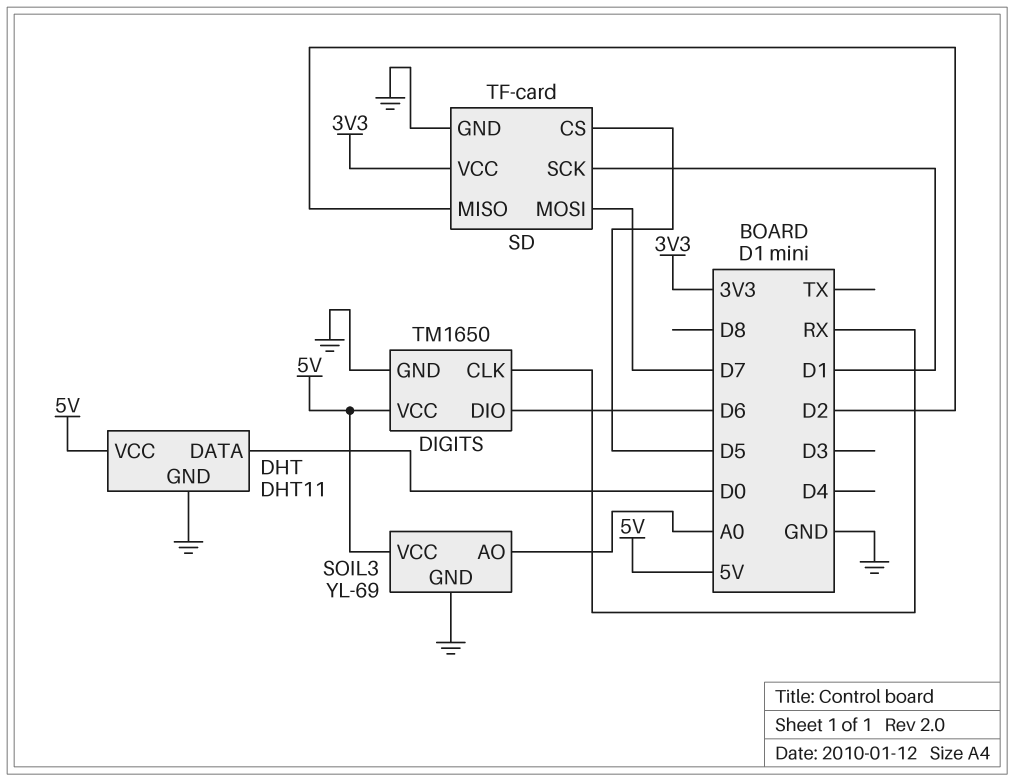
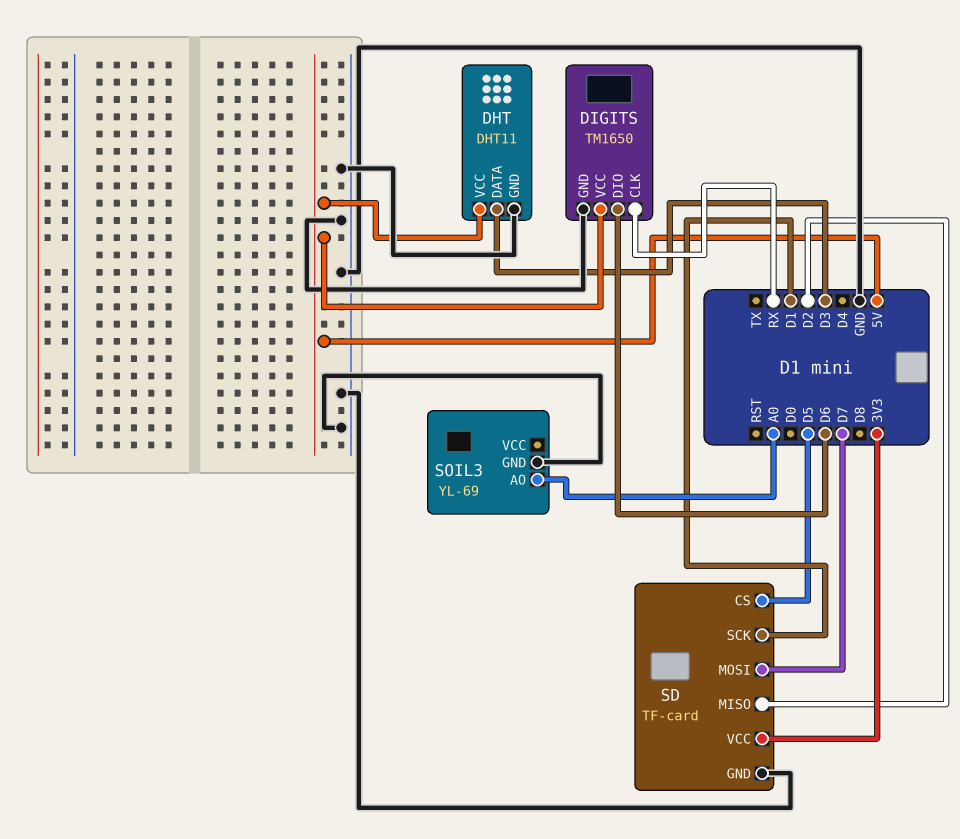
DHT pin DATA: D0 -> D3
SOIL3 pin VCC: 5V -> none

